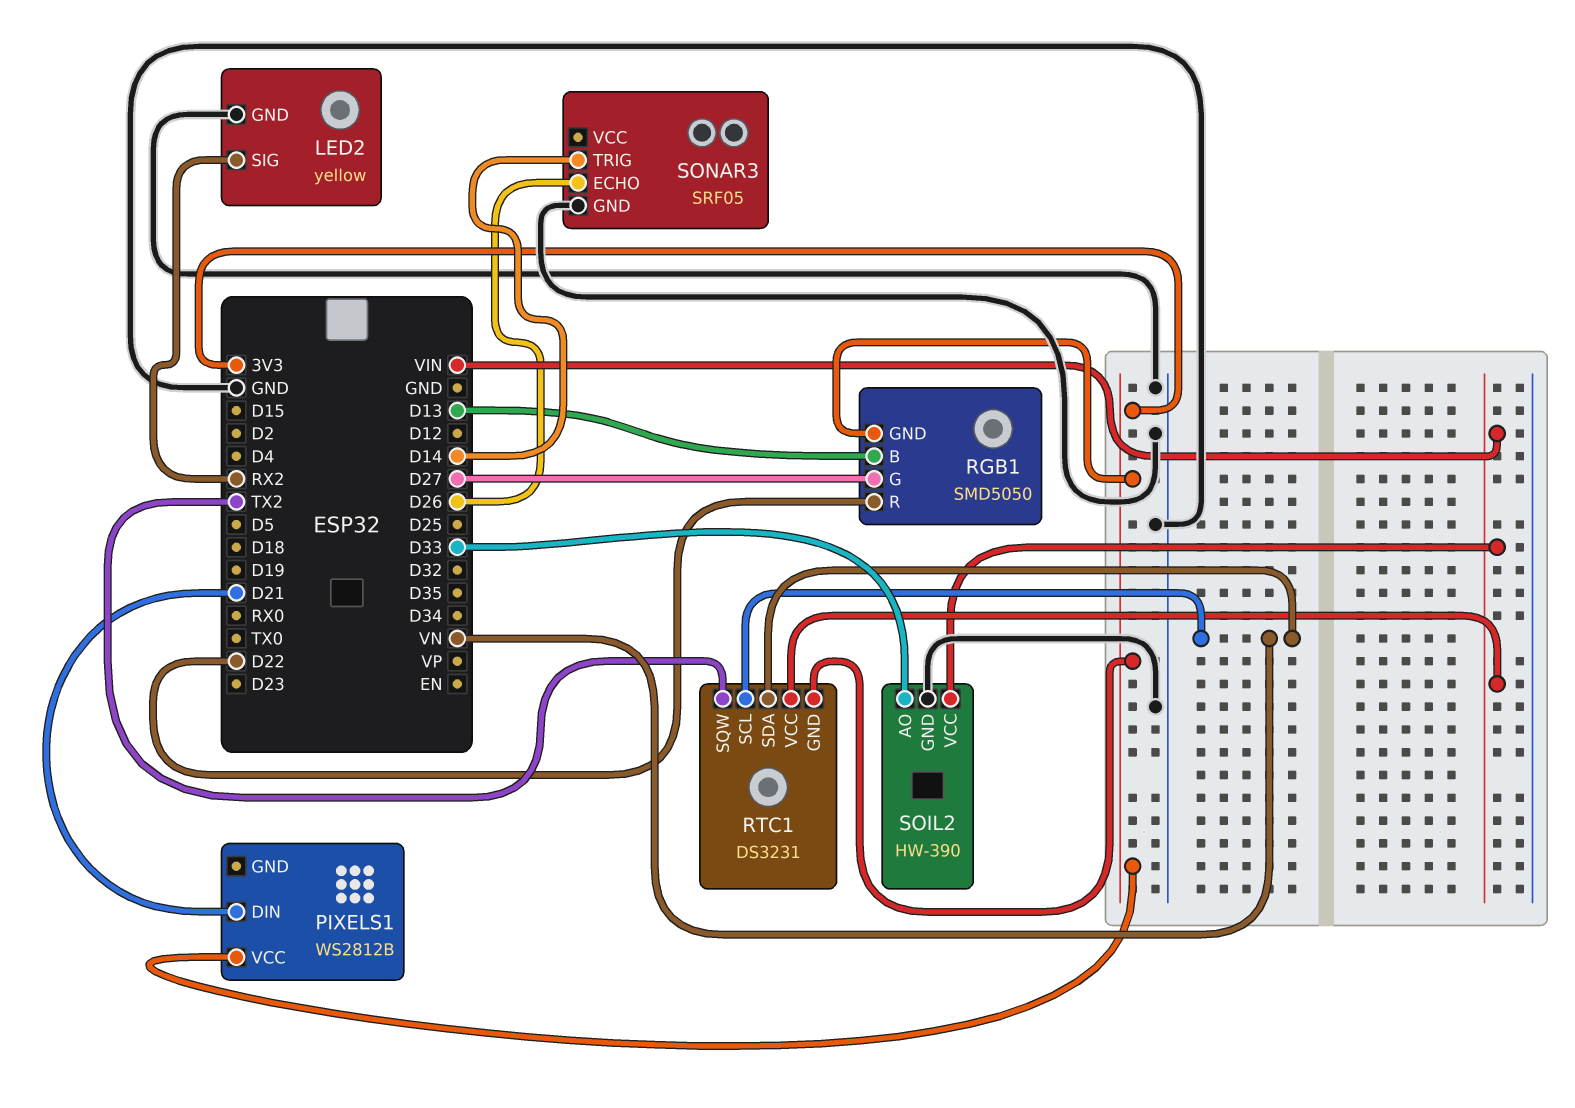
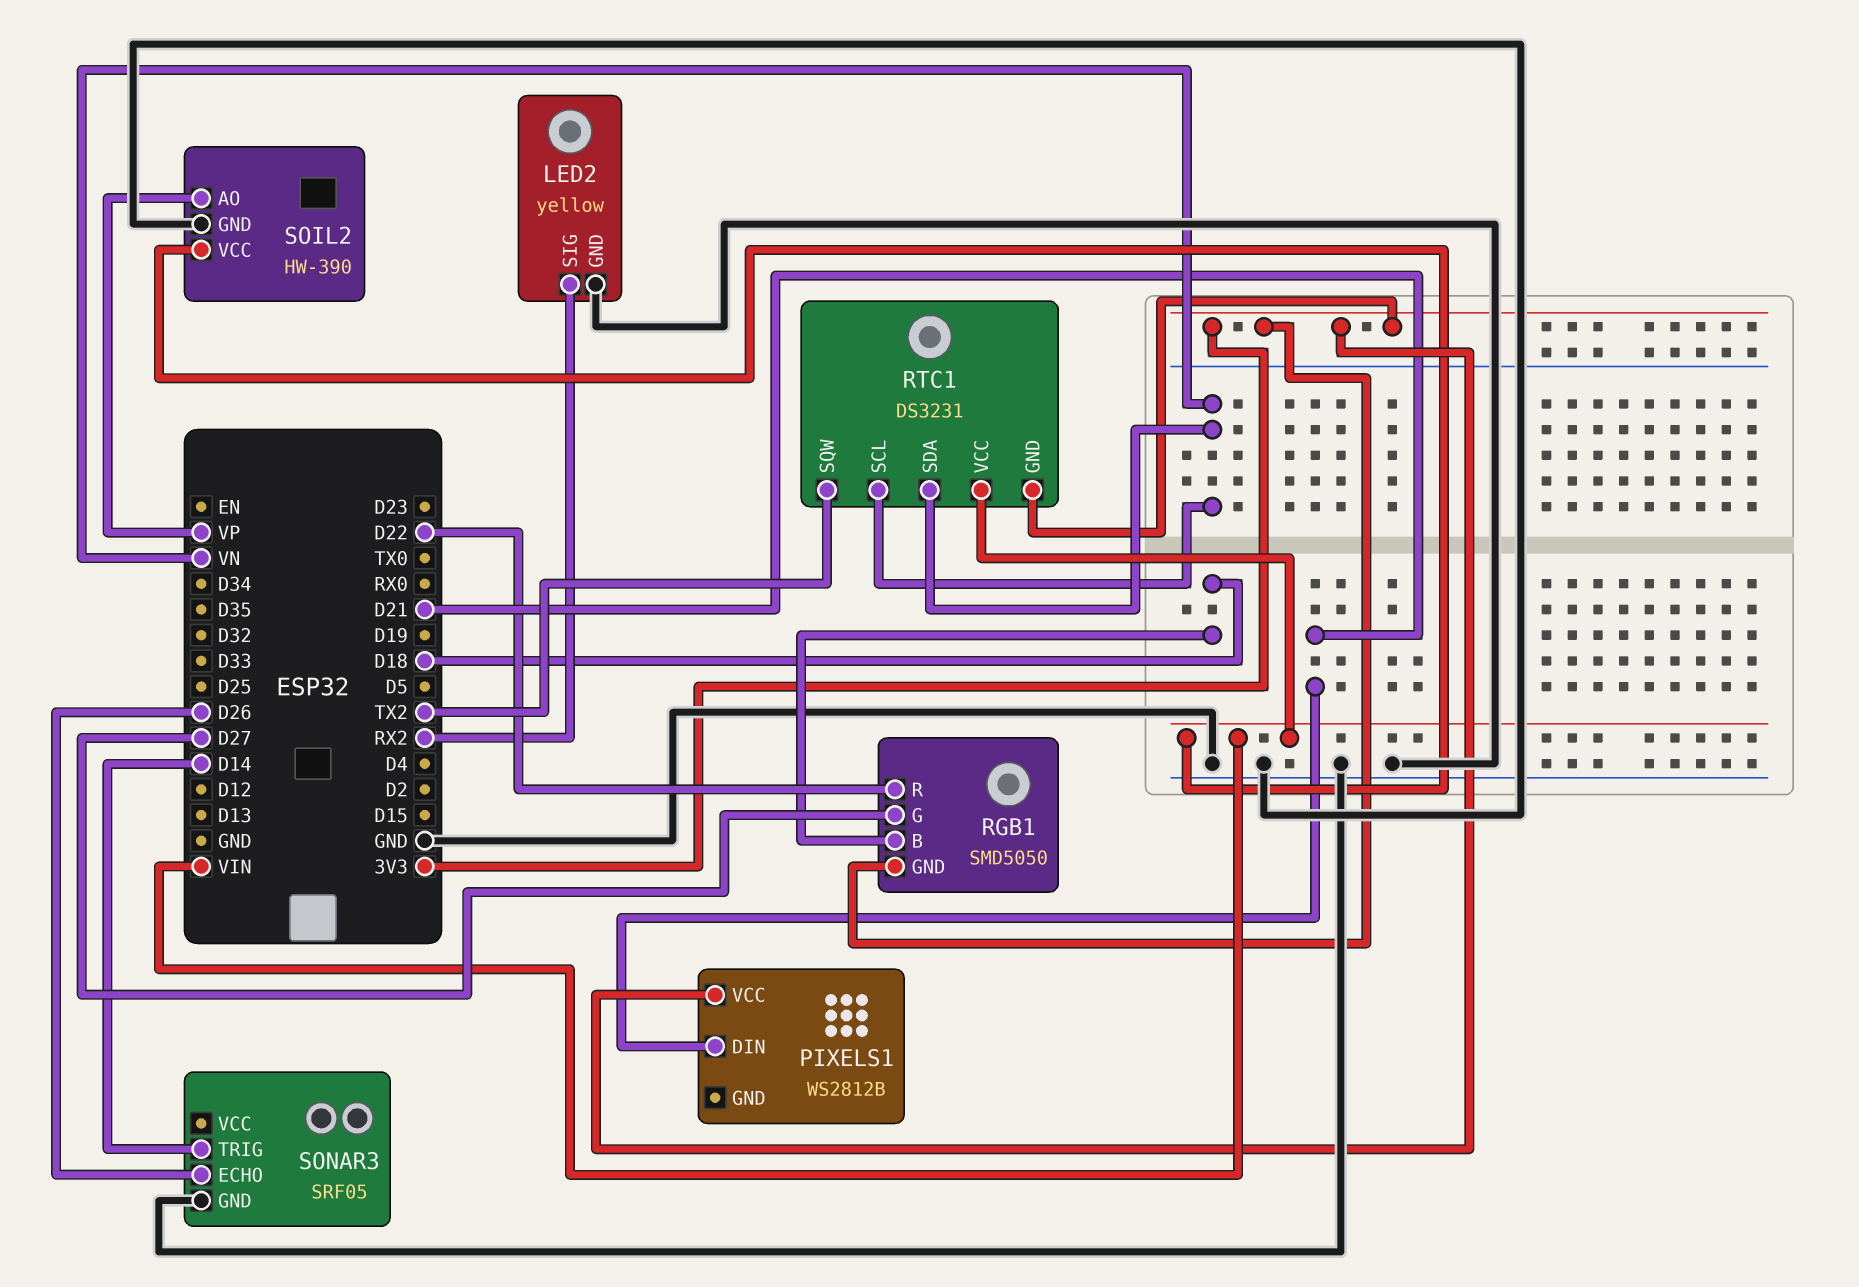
RGB1 pin B: D13 -> D18
SOIL2 pin AO: D33 -> VP

